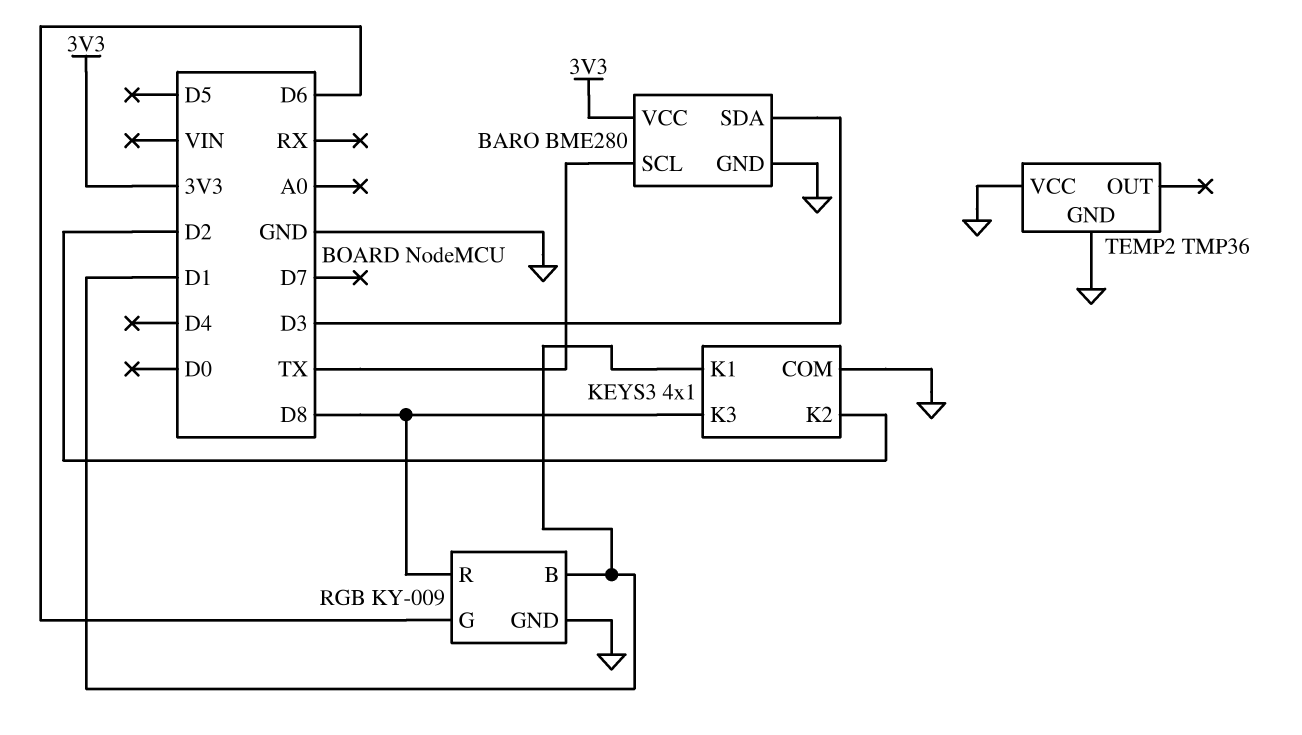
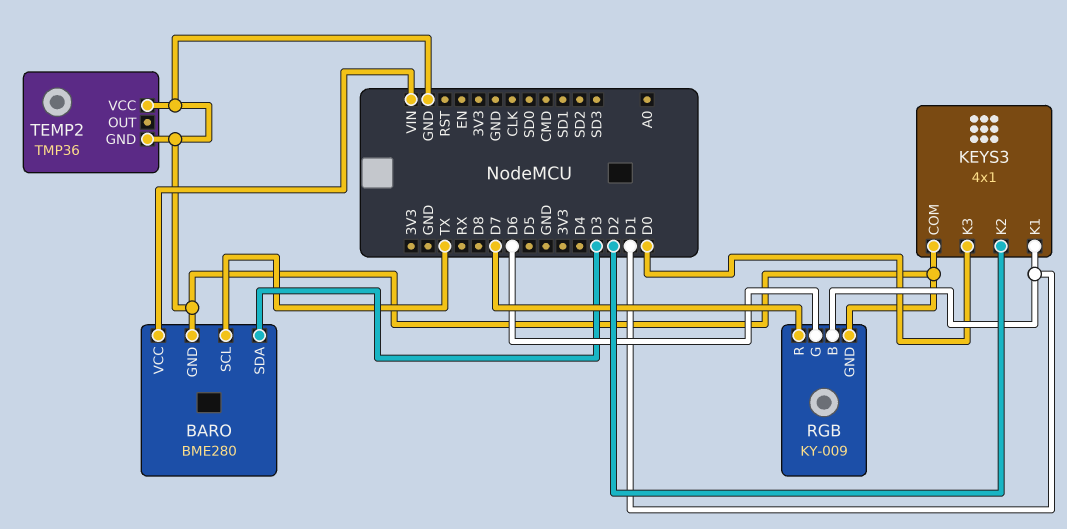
BARO pin VCC: 3V3 -> VIN
KEYS3 pin K3: D8 -> D0
RGB pin R: D8 -> D7

